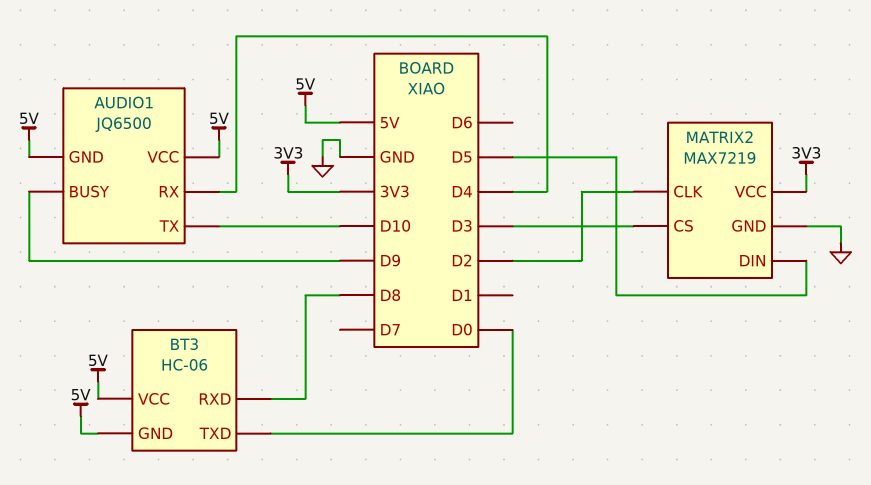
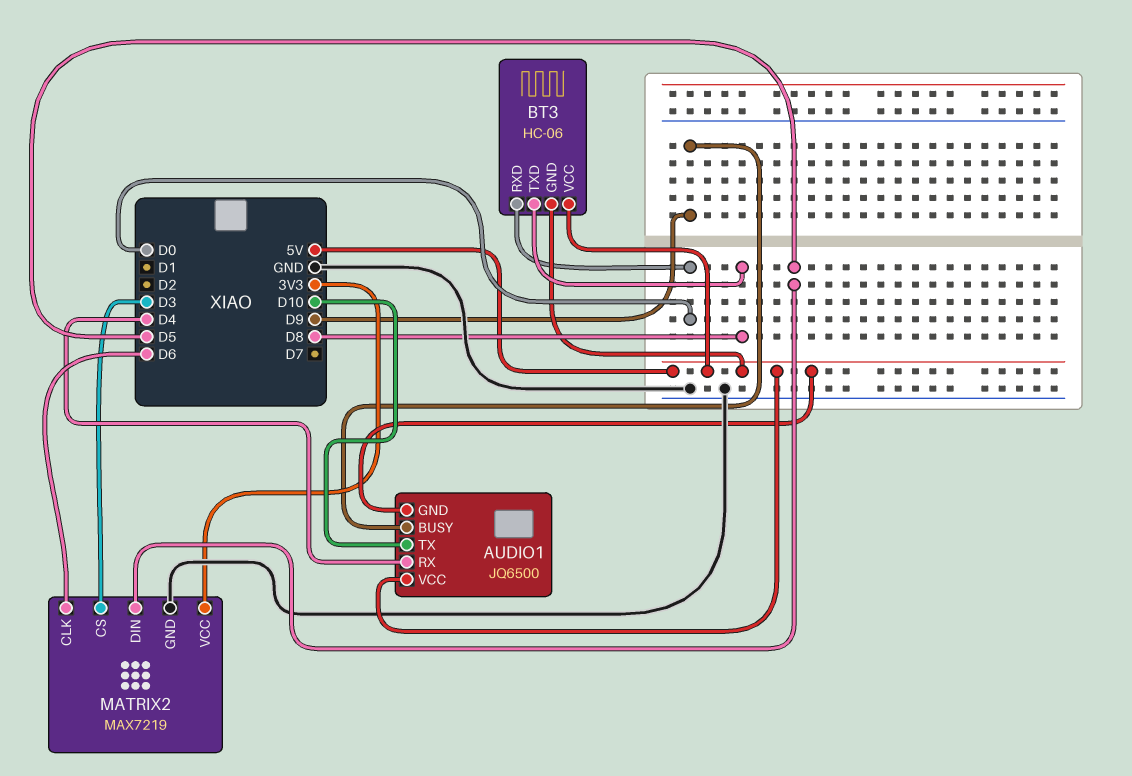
BT3 pin RXD: D8 -> D0
BT3 pin TXD: D0 -> D8
MATRIX2 pin CLK: D2 -> D6

